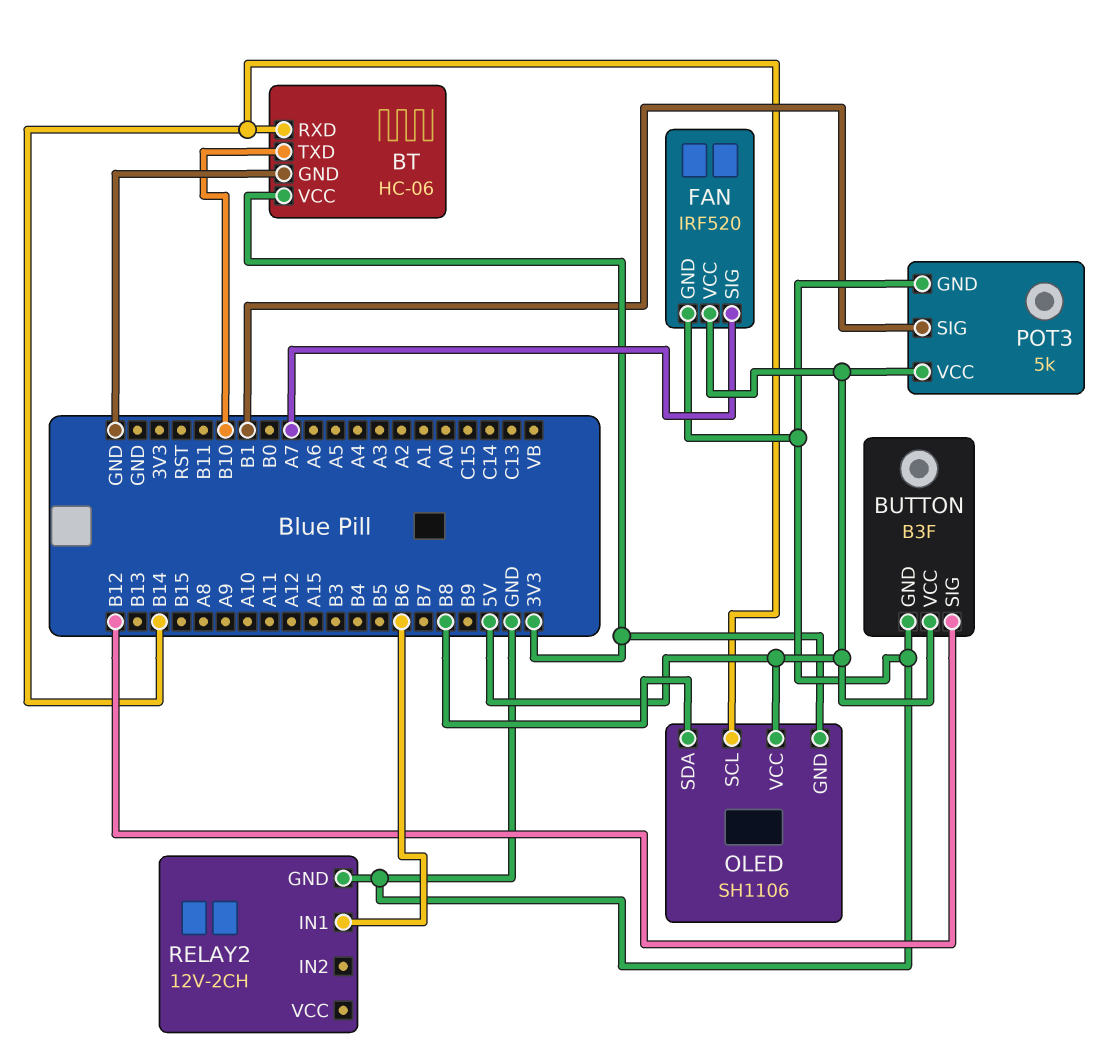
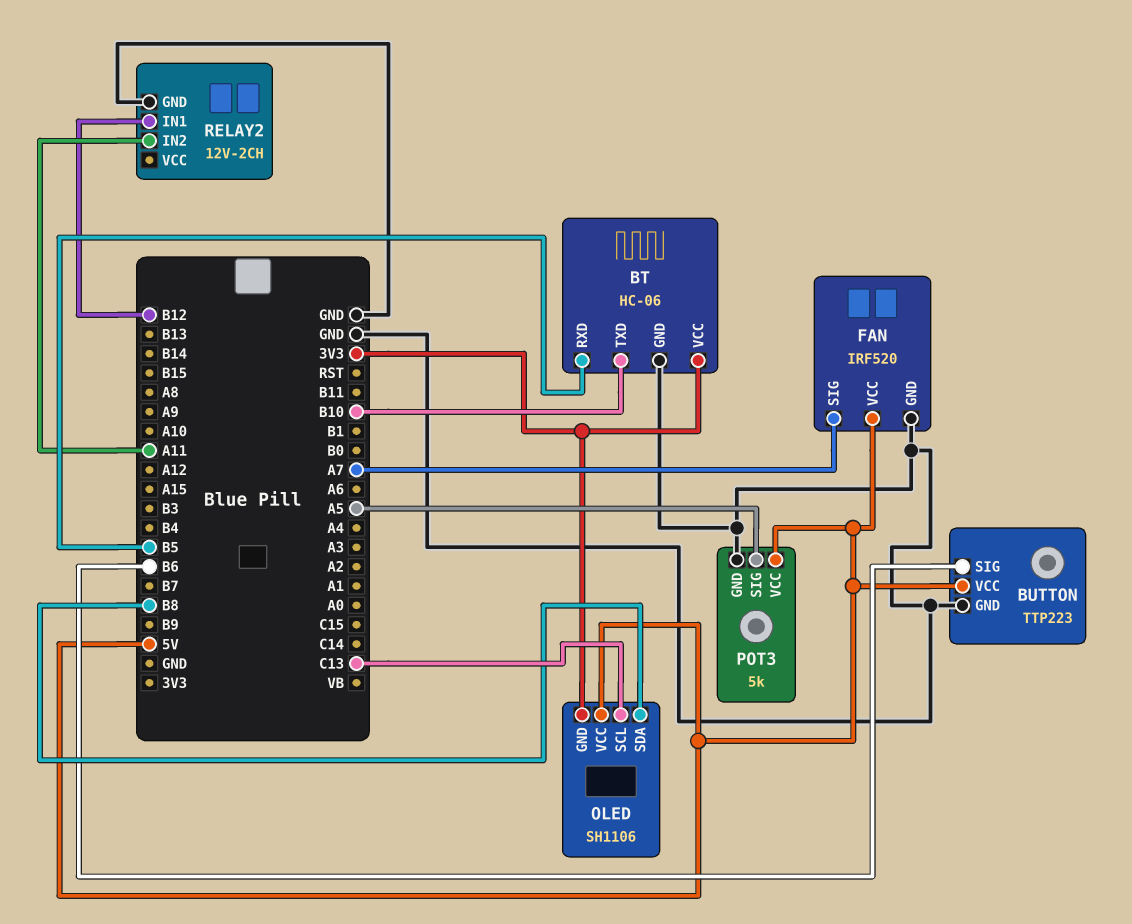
BT pin RXD: B14 -> B5
BUTTON: B3F -> TTP223
BUTTON pin SIG: B12 -> B6
OLED pin SCL: B14 -> C13
POT3 pin SIG: B1 -> A5
RELAY2 pin IN1: B6 -> B12
RELAY2 pin IN2: none -> A11

